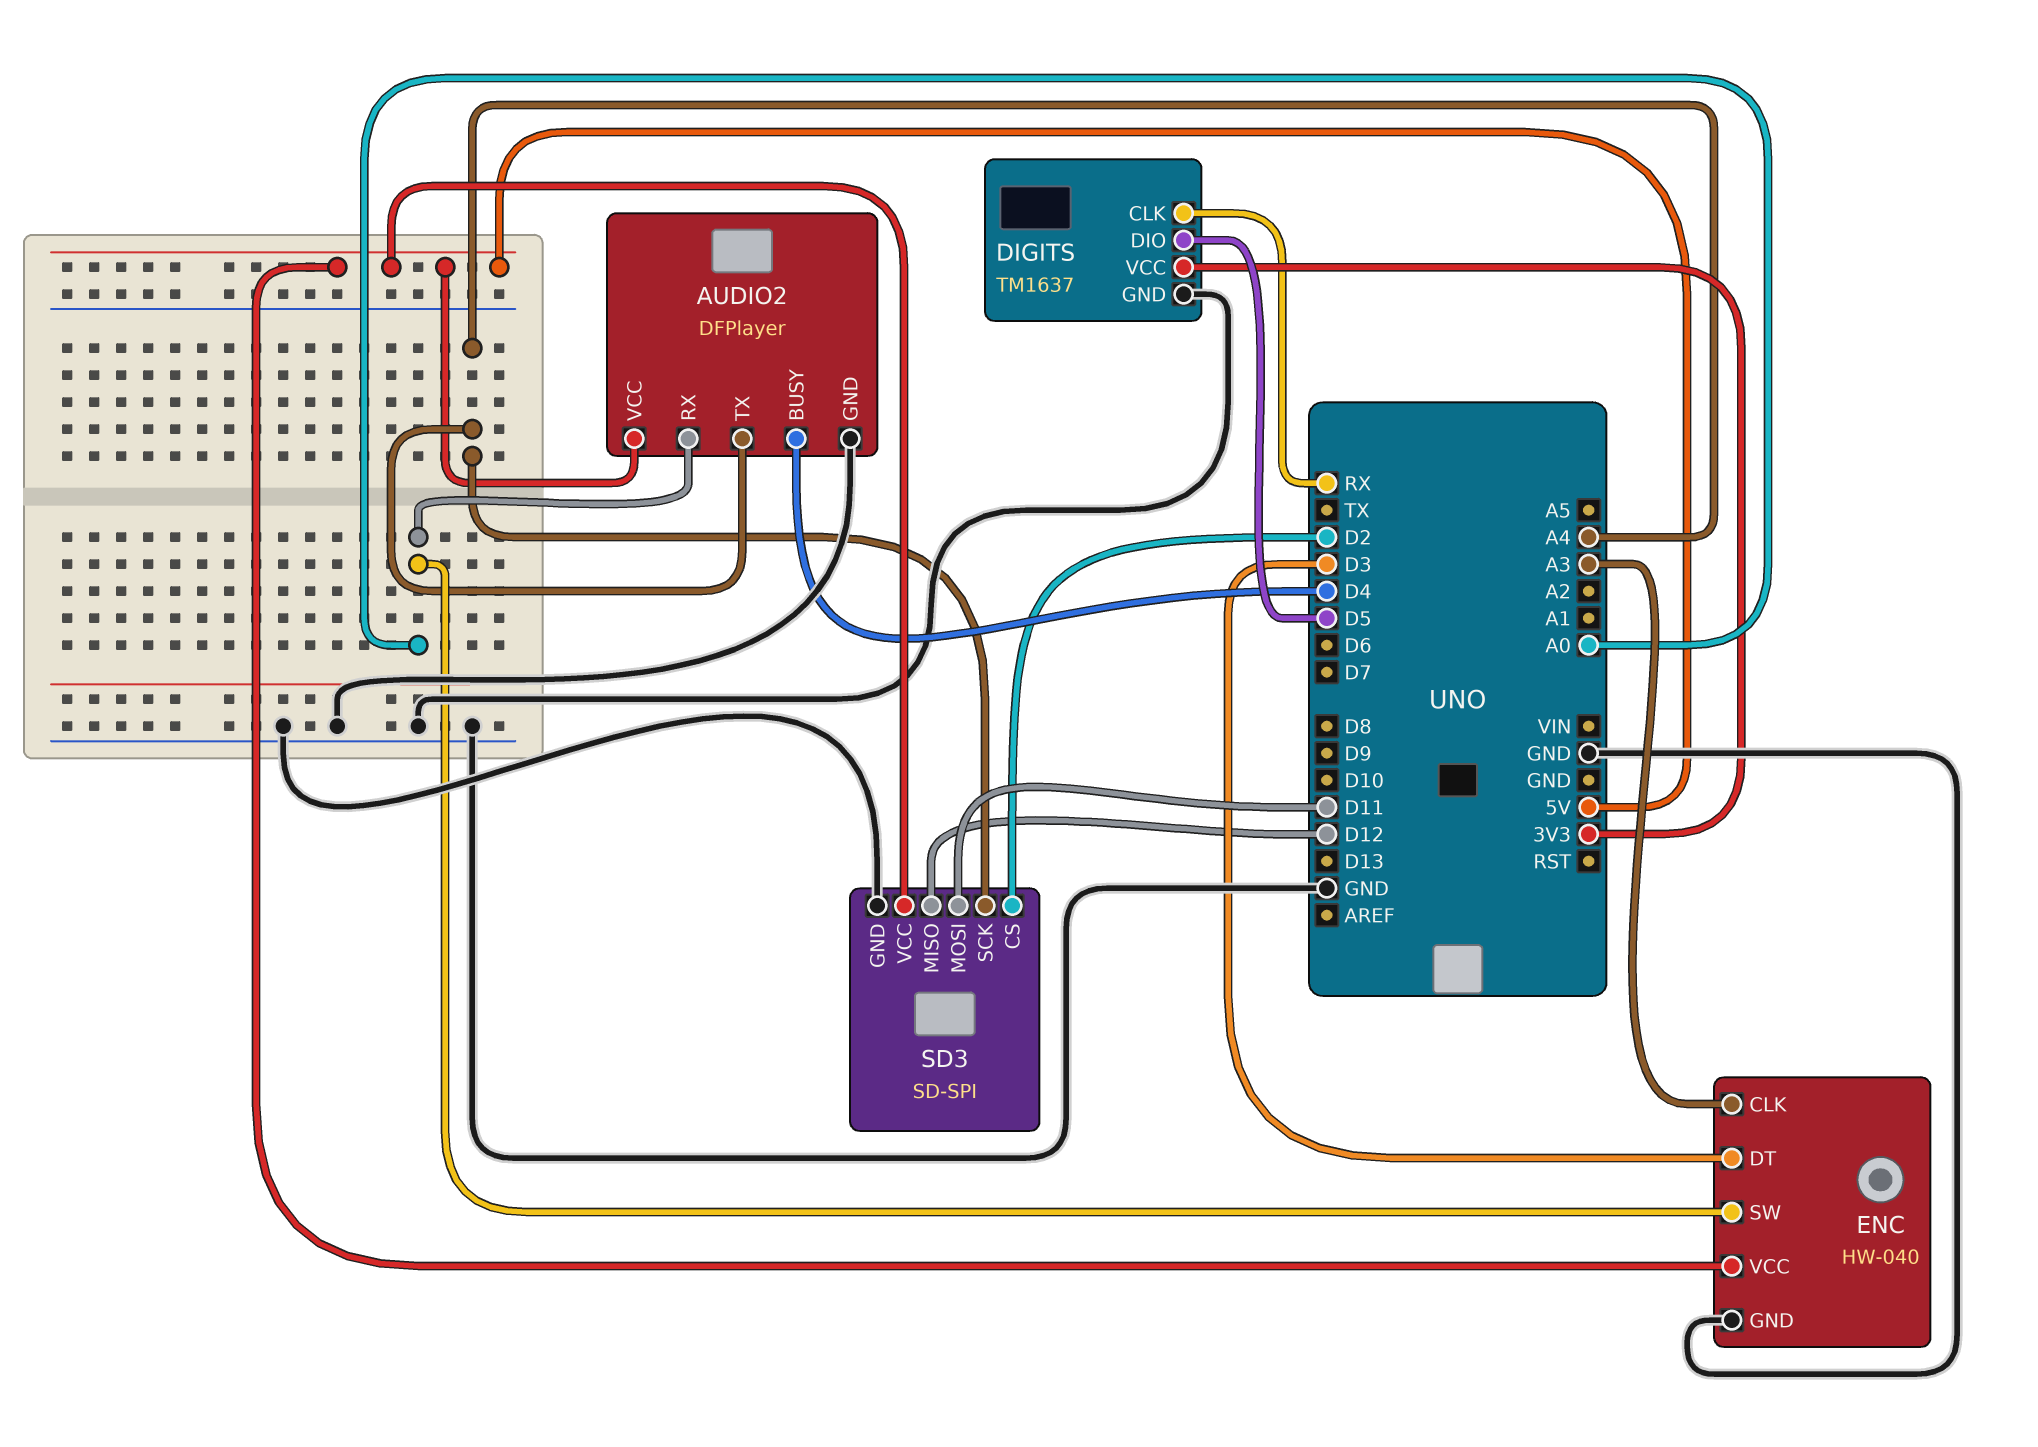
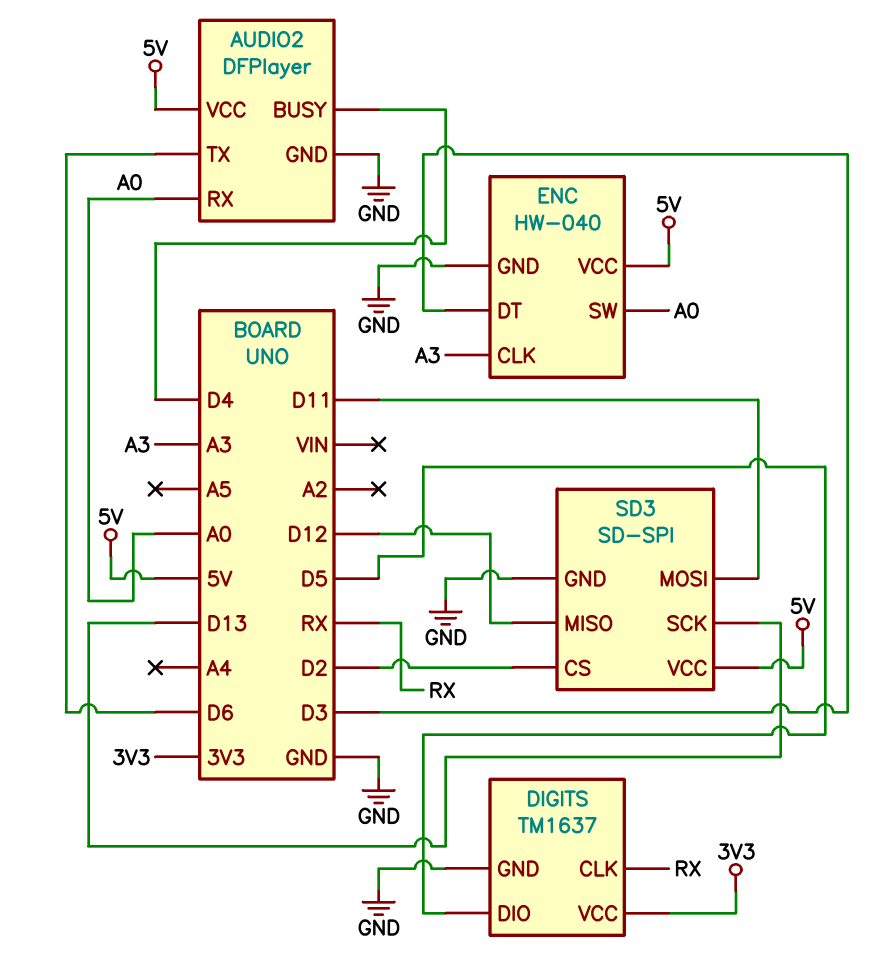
AUDIO2 pin TX: A4 -> D6
SD3 pin SCK: A4 -> D13

